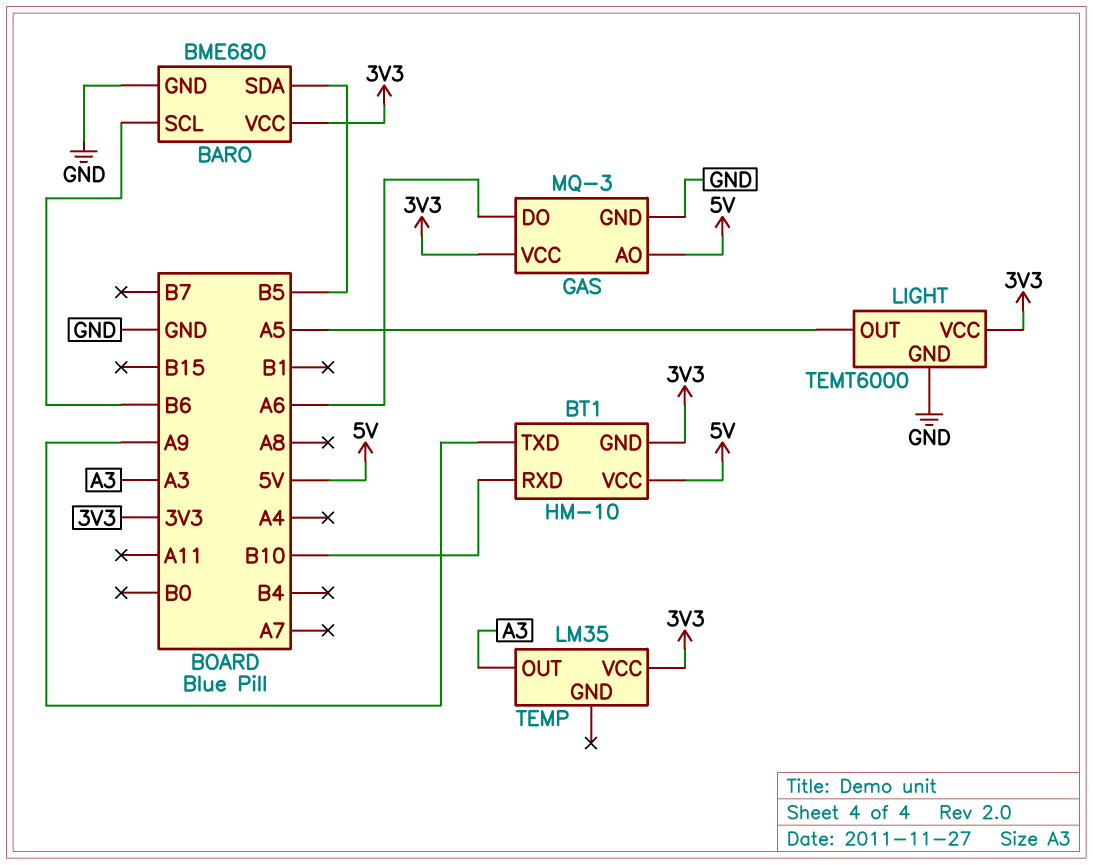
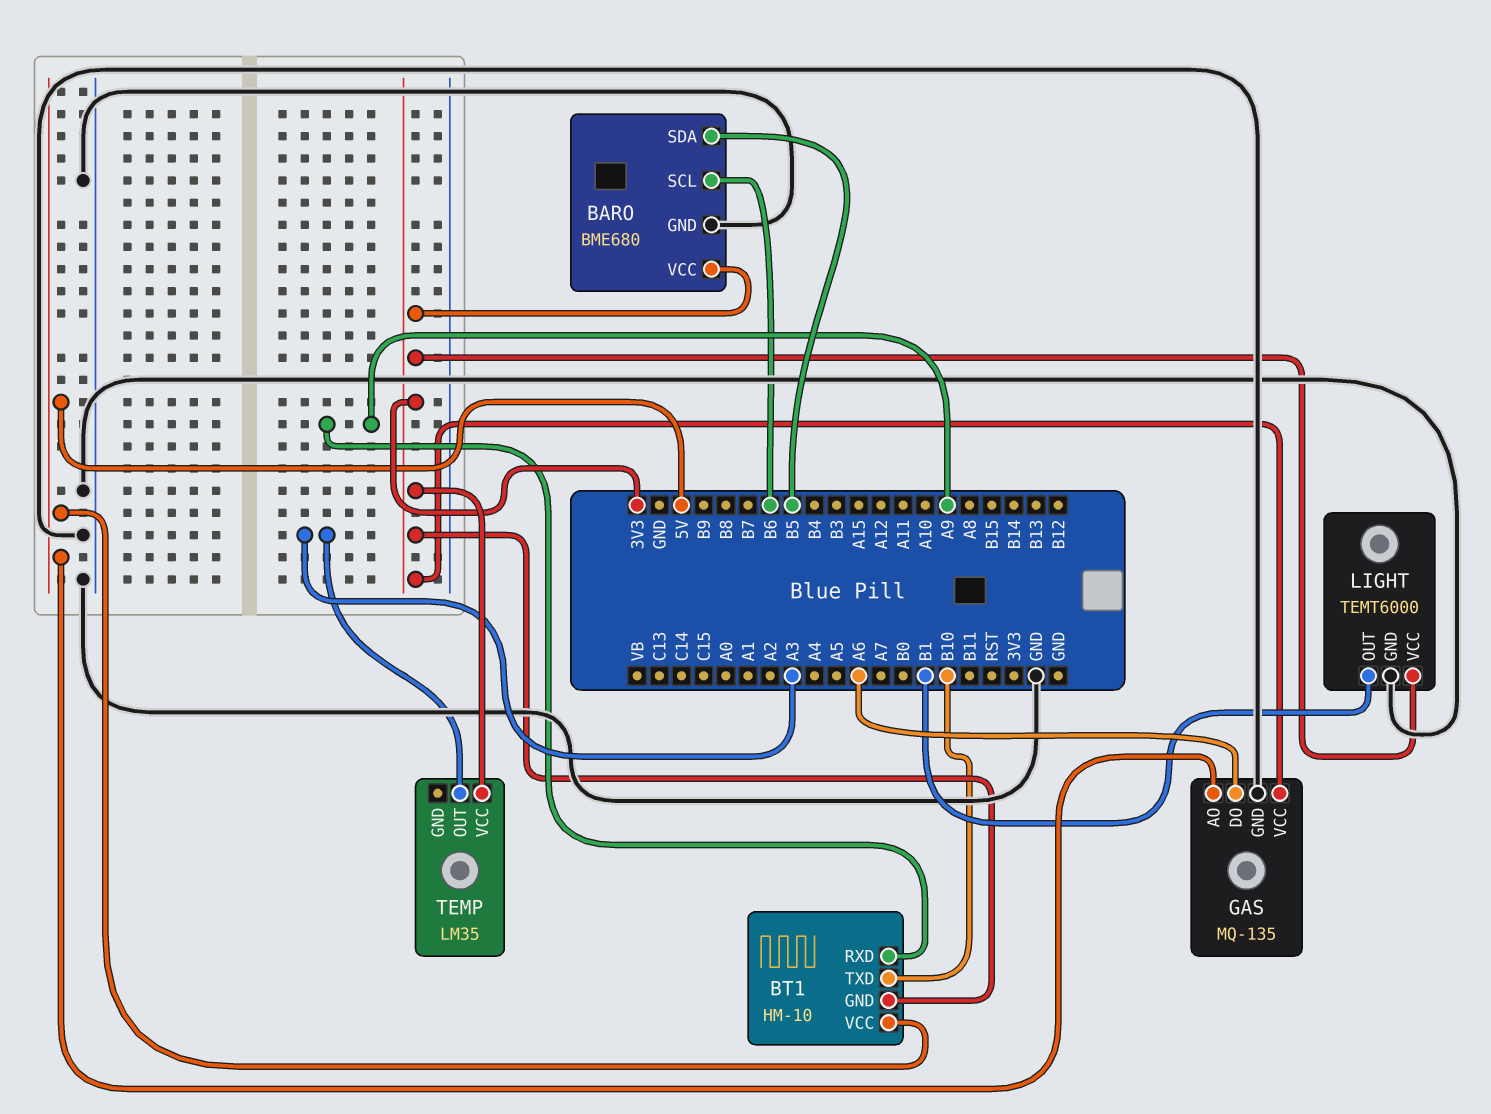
BT1 pin RXD: B10 -> A9
BT1 pin TXD: A9 -> B10
GAS: MQ-3 -> MQ-135
LIGHT pin OUT: A5 -> B1

